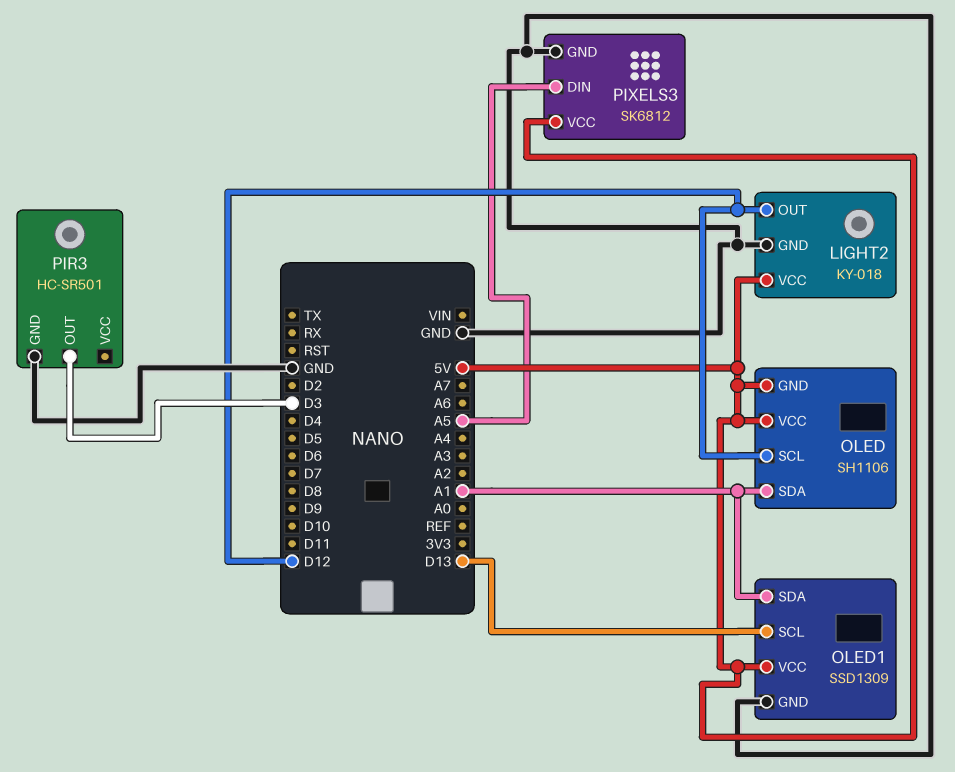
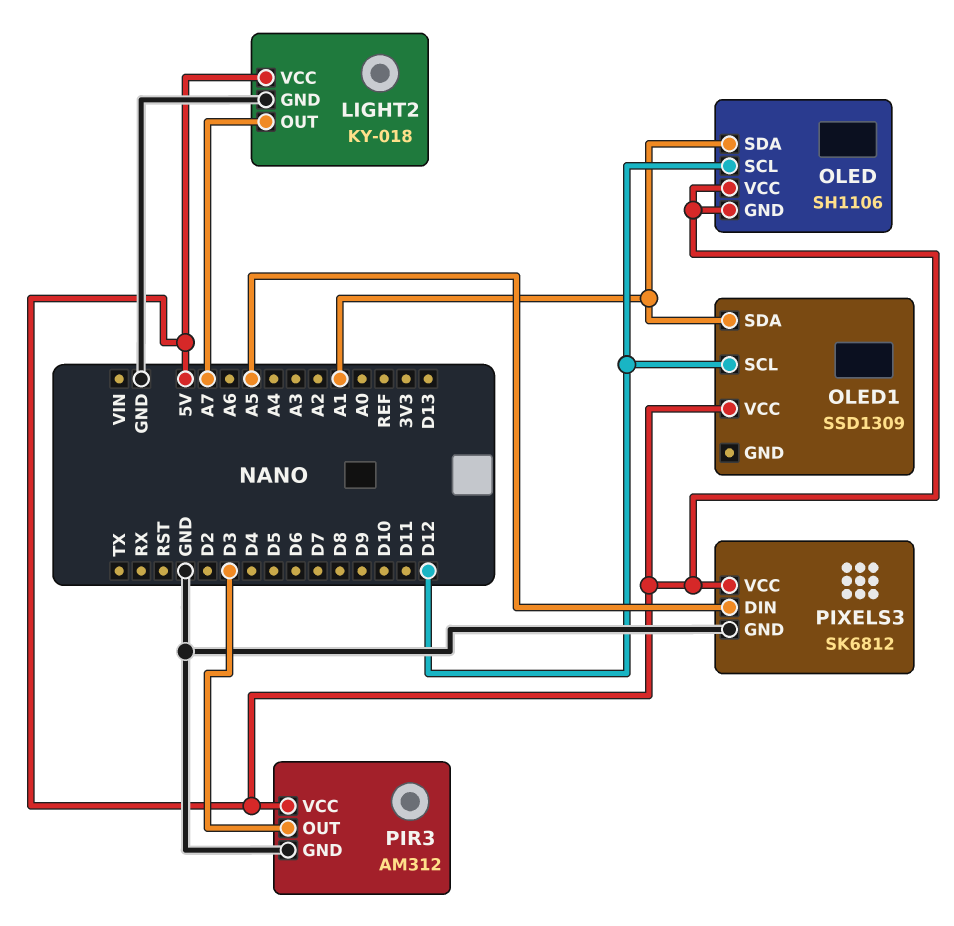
LIGHT2 pin OUT: D12 -> A7
OLED1 pin GND: GND -> none
OLED1 pin SCL: D13 -> D12
PIR3: HC-SR501 -> AM312
PIR3 pin VCC: none -> 5V

